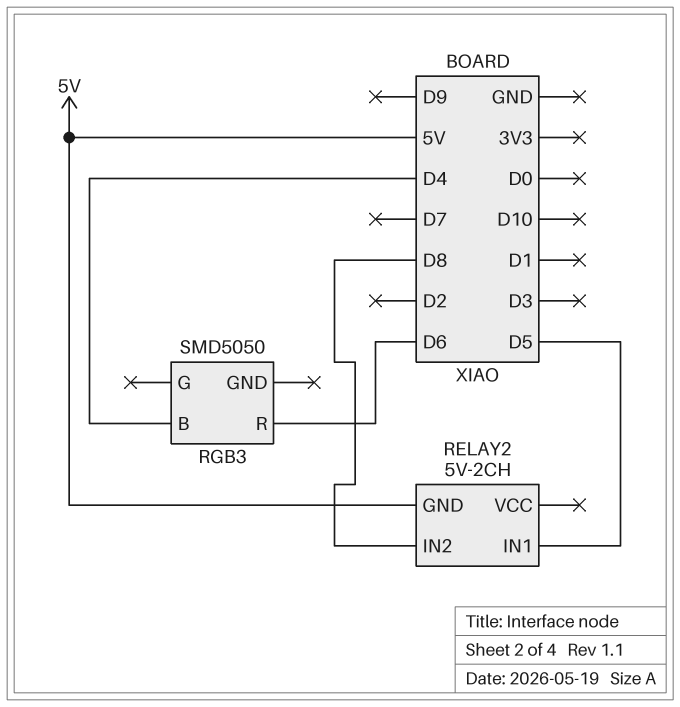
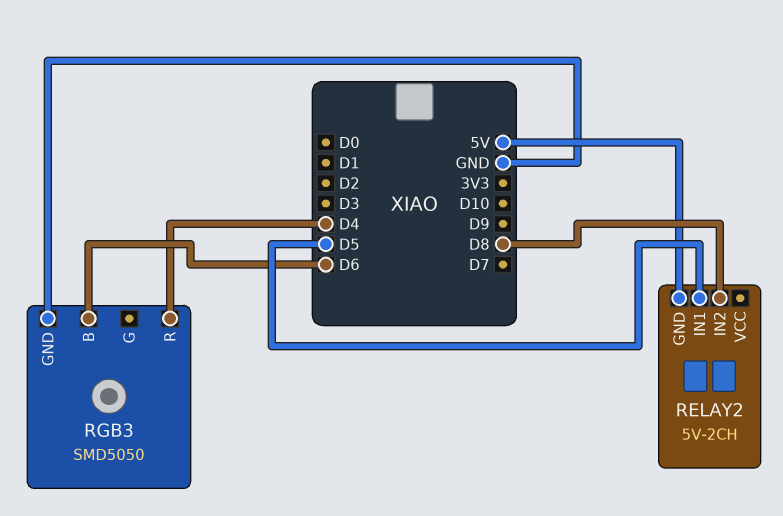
RGB3 pin B: D4 -> D6
RGB3 pin GND: none -> GND
RGB3 pin R: D6 -> D4

